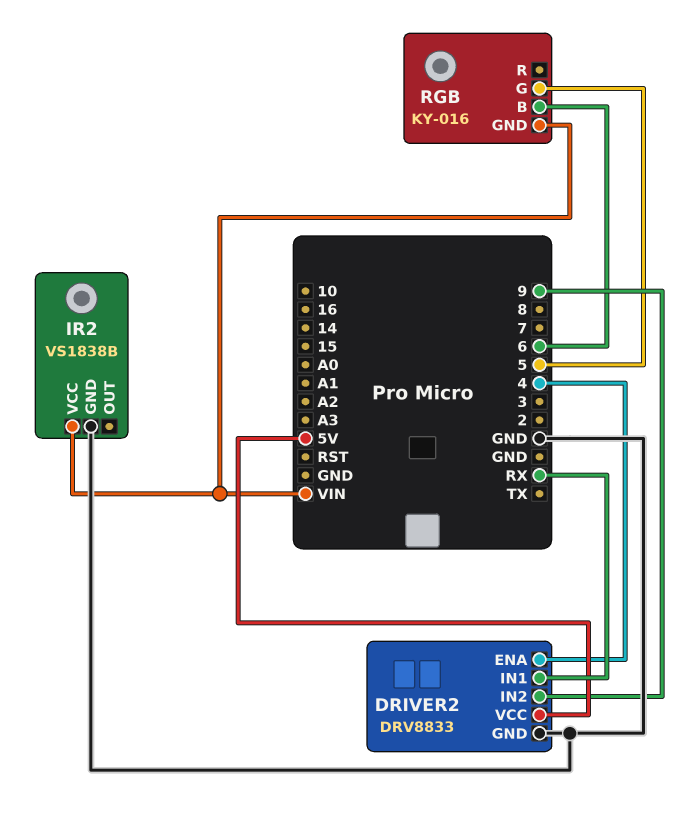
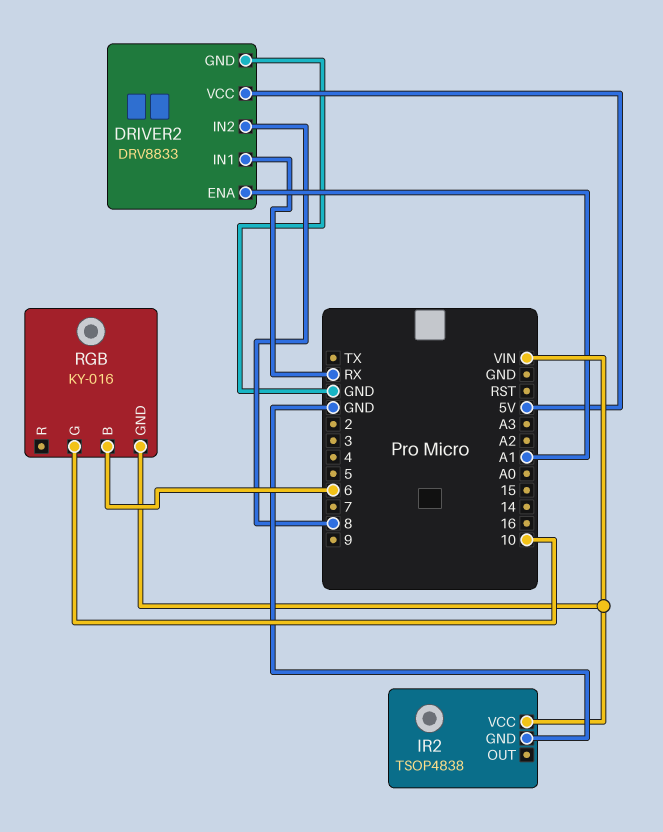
DRIVER2 pin ENA: 4 -> A1
DRIVER2 pin IN2: 9 -> 8
IR2: VS1838B -> TSOP4838
RGB pin G: 5 -> 10

